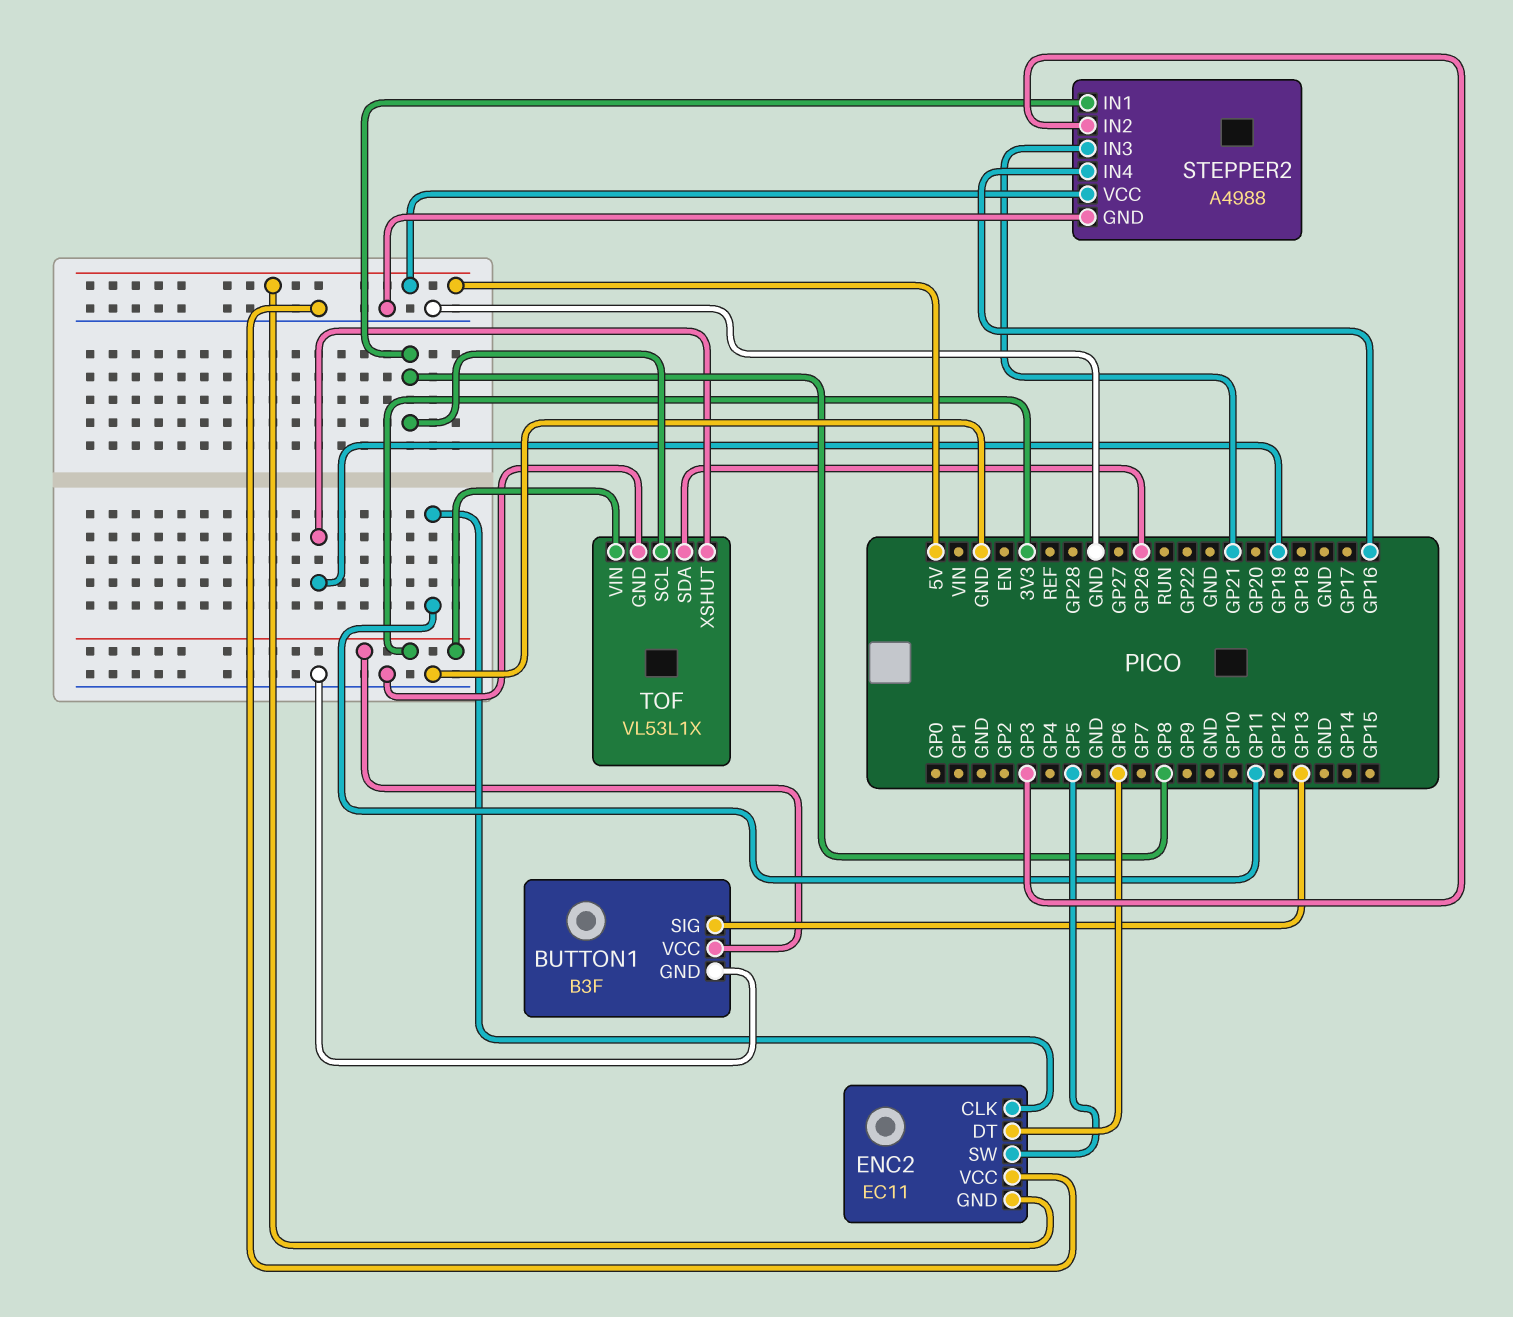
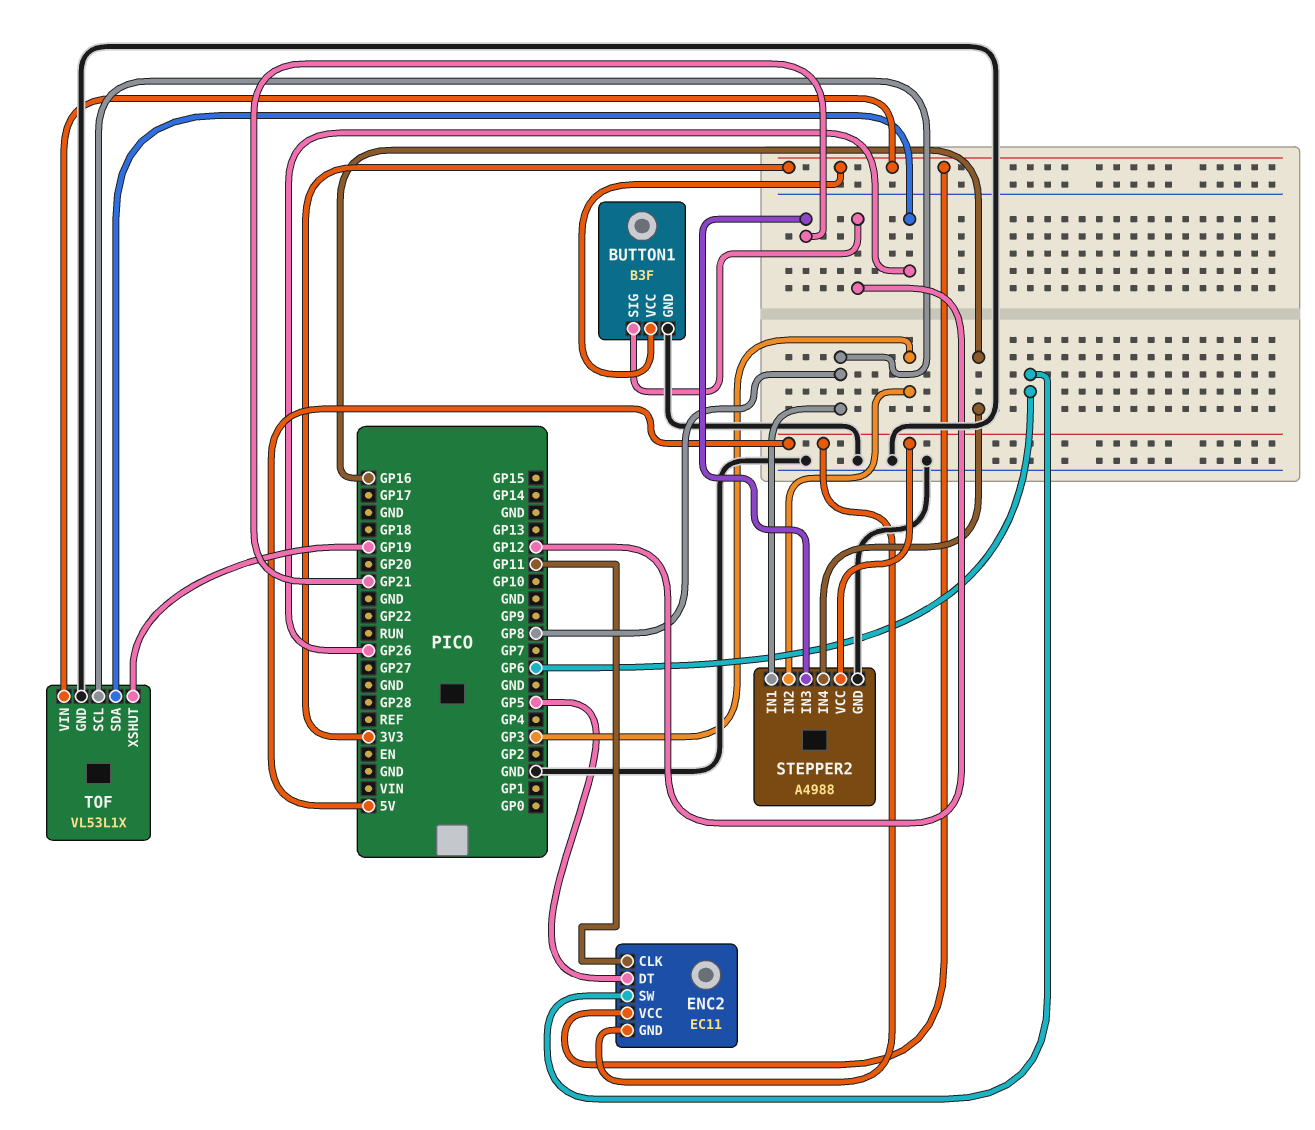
BUTTON1 pin SIG: GP13 -> GP12
ENC2 pin DT: GP6 -> GP5
ENC2 pin SW: GP5 -> GP6
ENC2 pin VCC: GND -> 3V3

